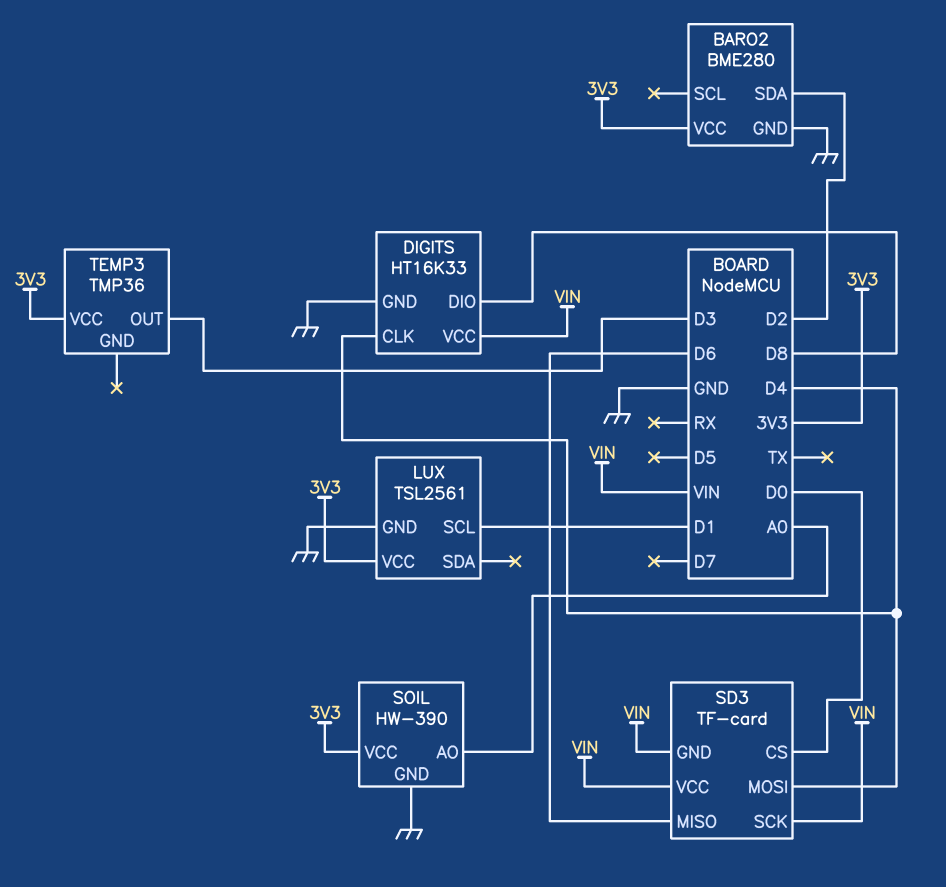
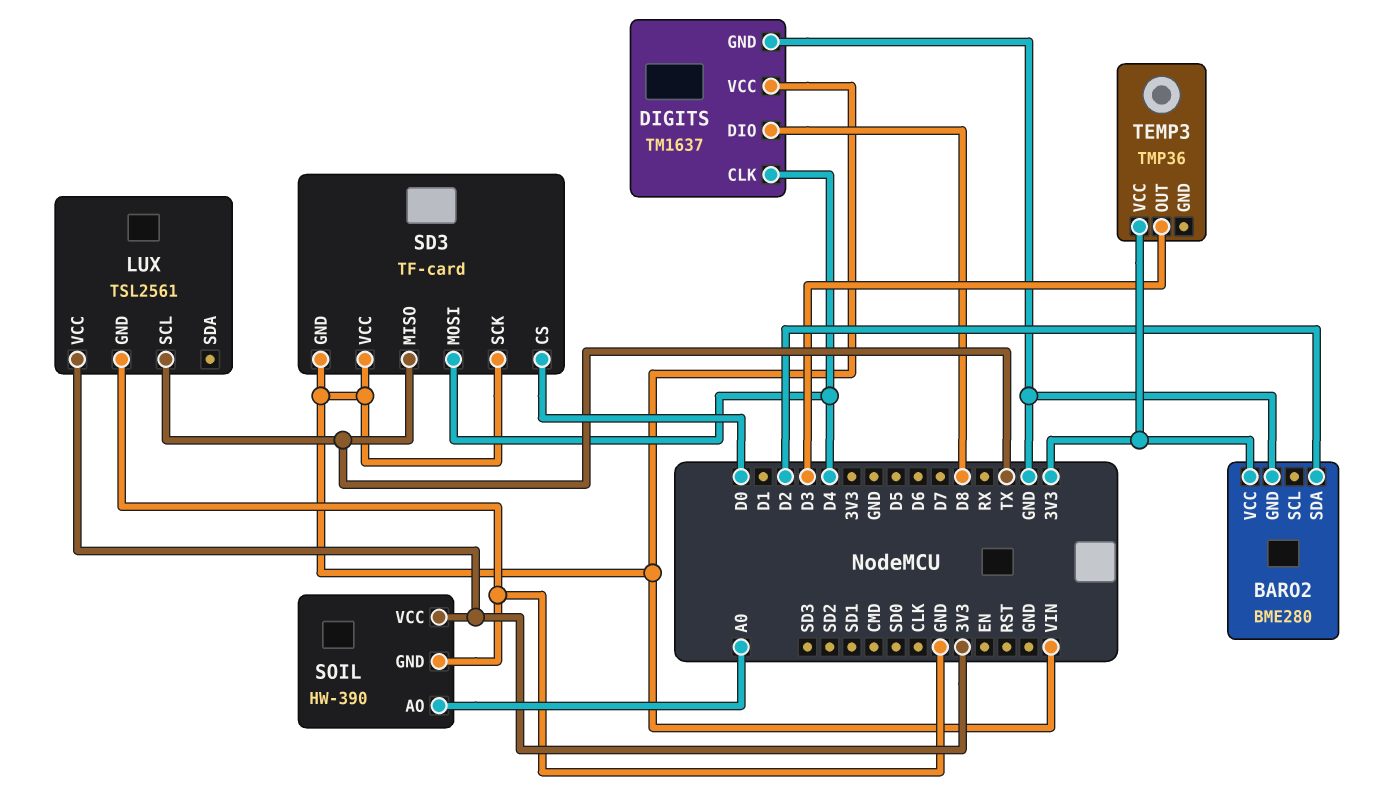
DIGITS: HT16K33 -> TM1637
LUX pin SCL: D1 -> TX
SD3 pin MISO: D6 -> TX

